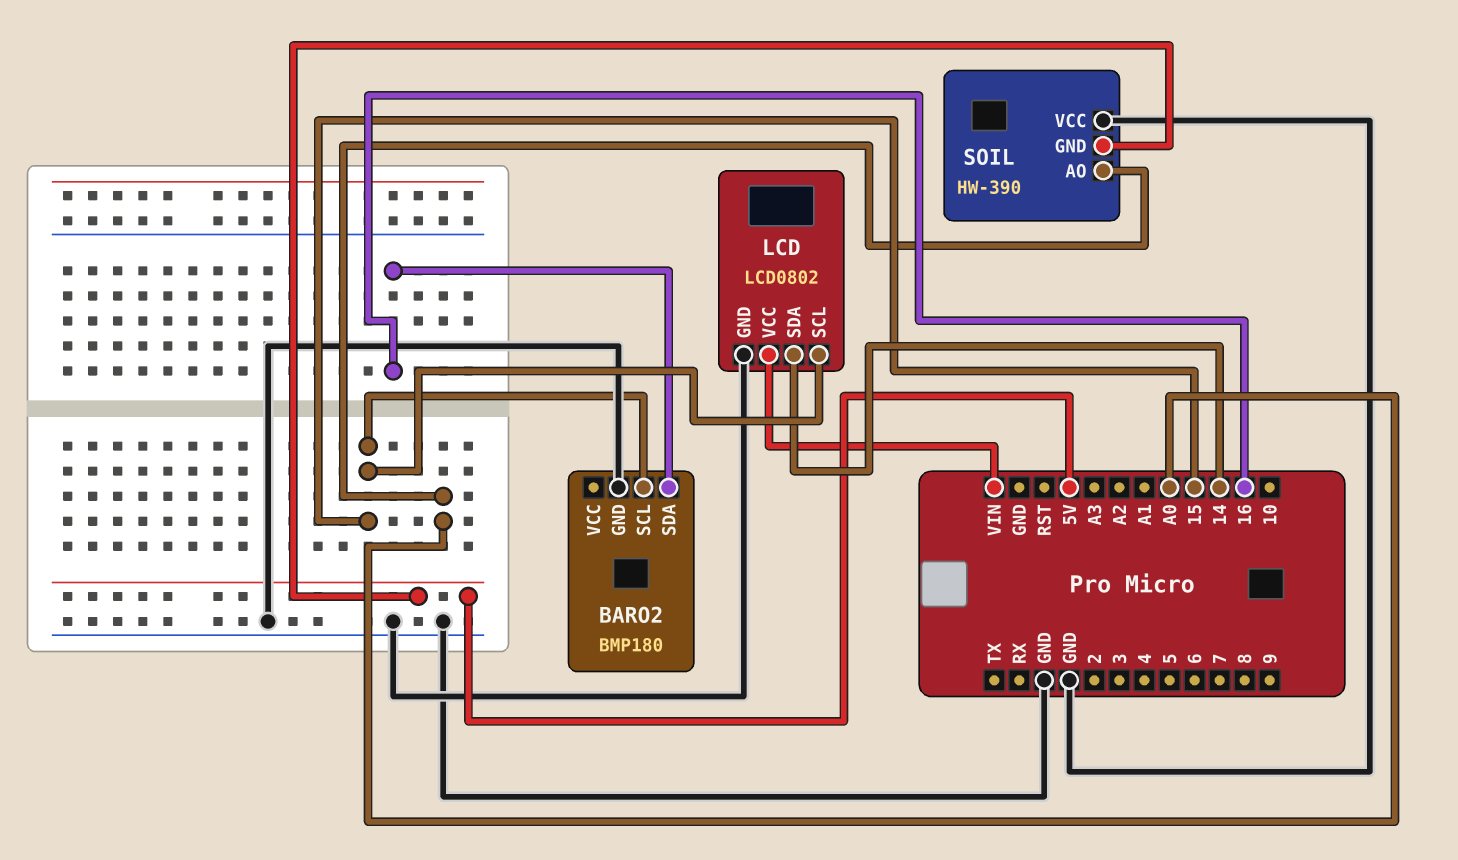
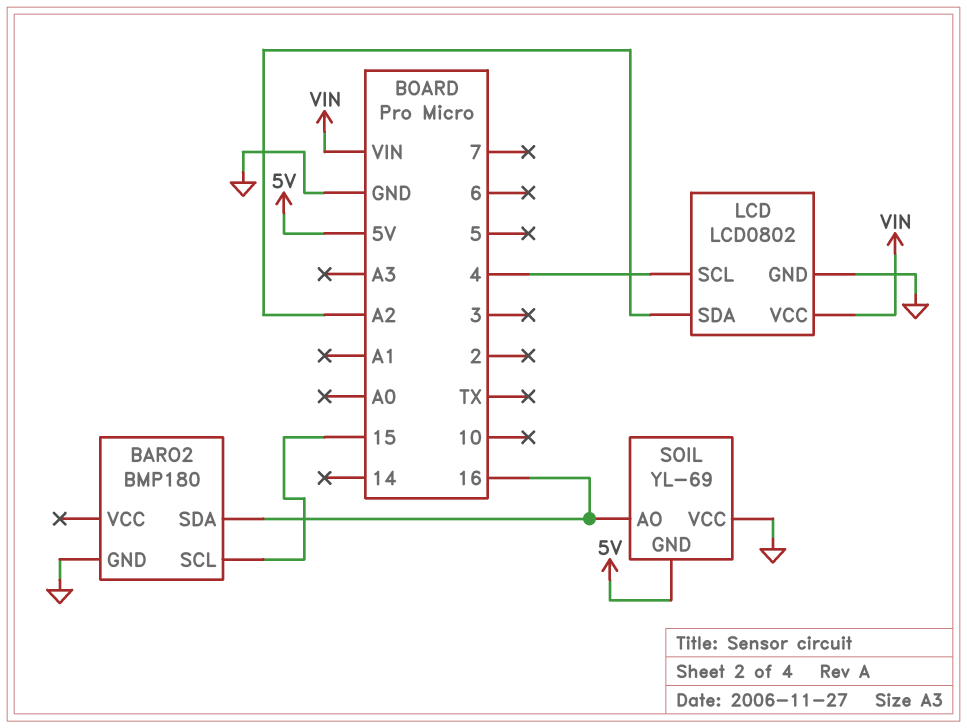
LCD pin SCL: 15 -> 4
LCD pin SDA: 14 -> A2
SOIL: HW-390 -> YL-69
SOIL pin AO: A0 -> 16

